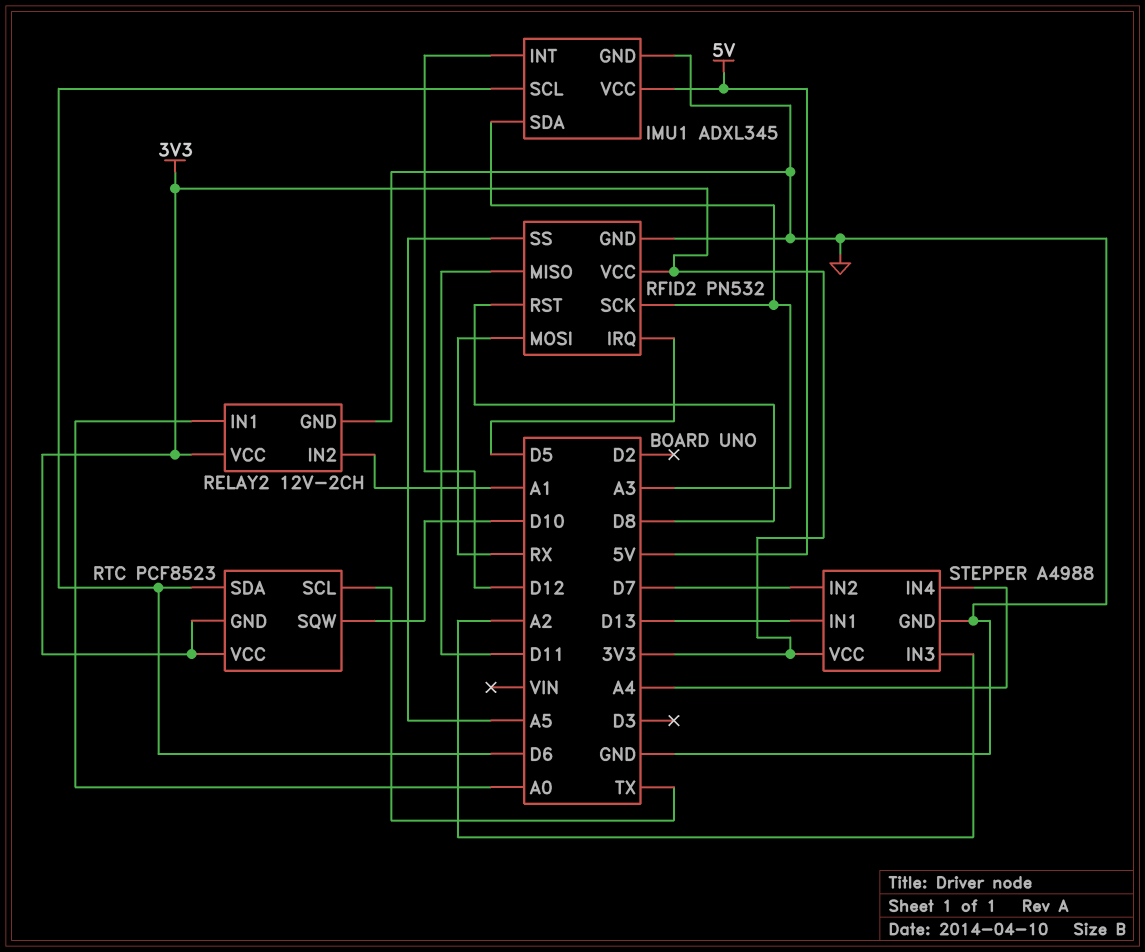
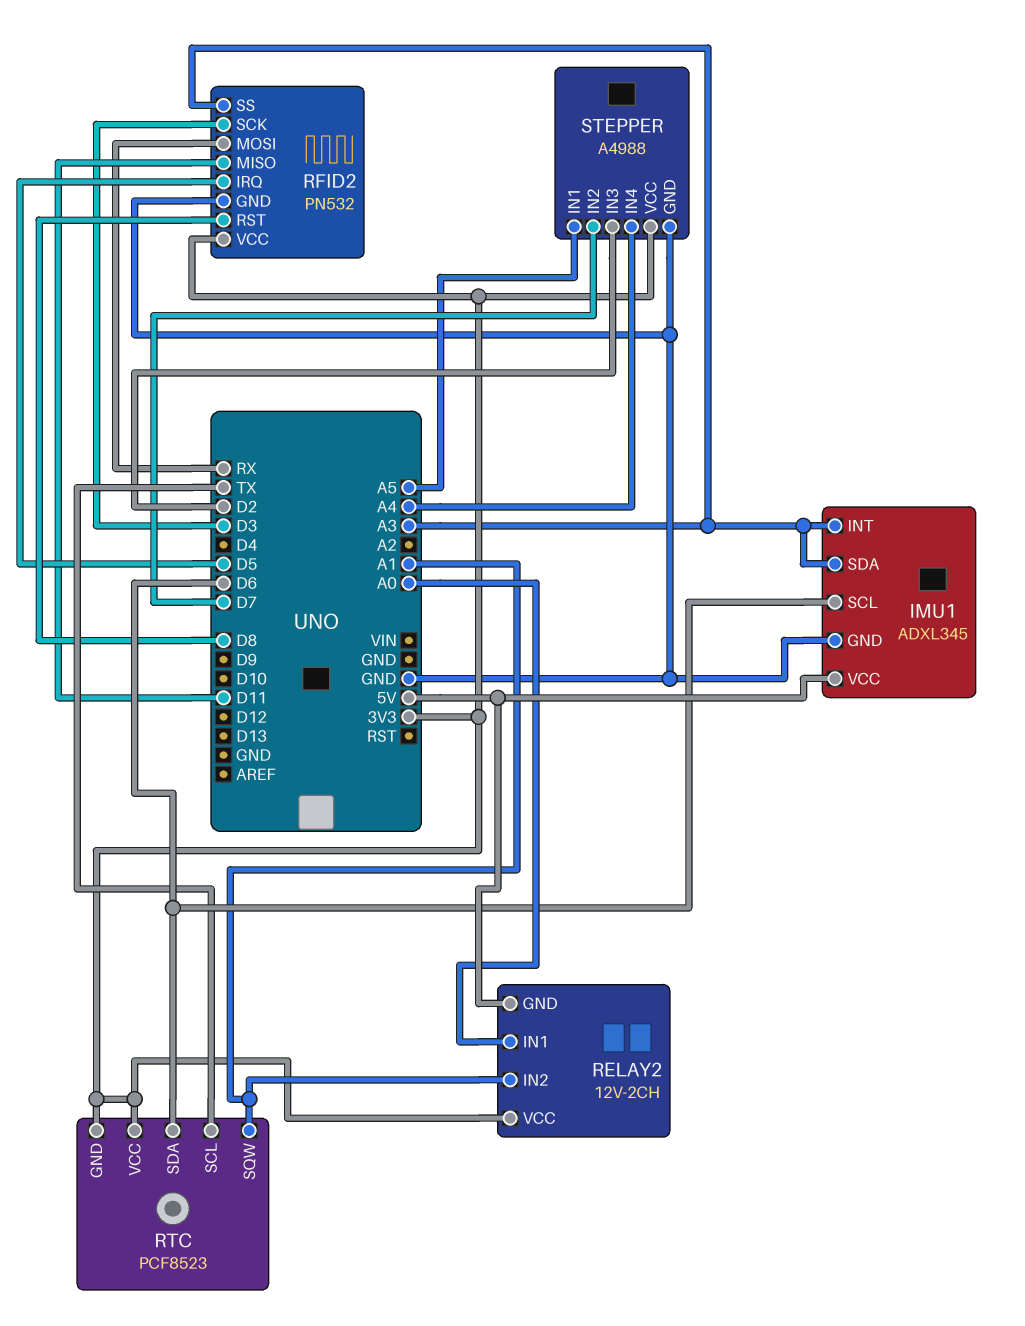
IMU1 pin INT: D12 -> A3
RELAY2 pin GND: GND -> 5V
RFID2 pin SCK: A3 -> D3
RFID2 pin SS: A5 -> A3
RTC pin SQW: D10 -> A1
STEPPER pin IN1: D13 -> A5
STEPPER pin IN3: A2 -> D2

